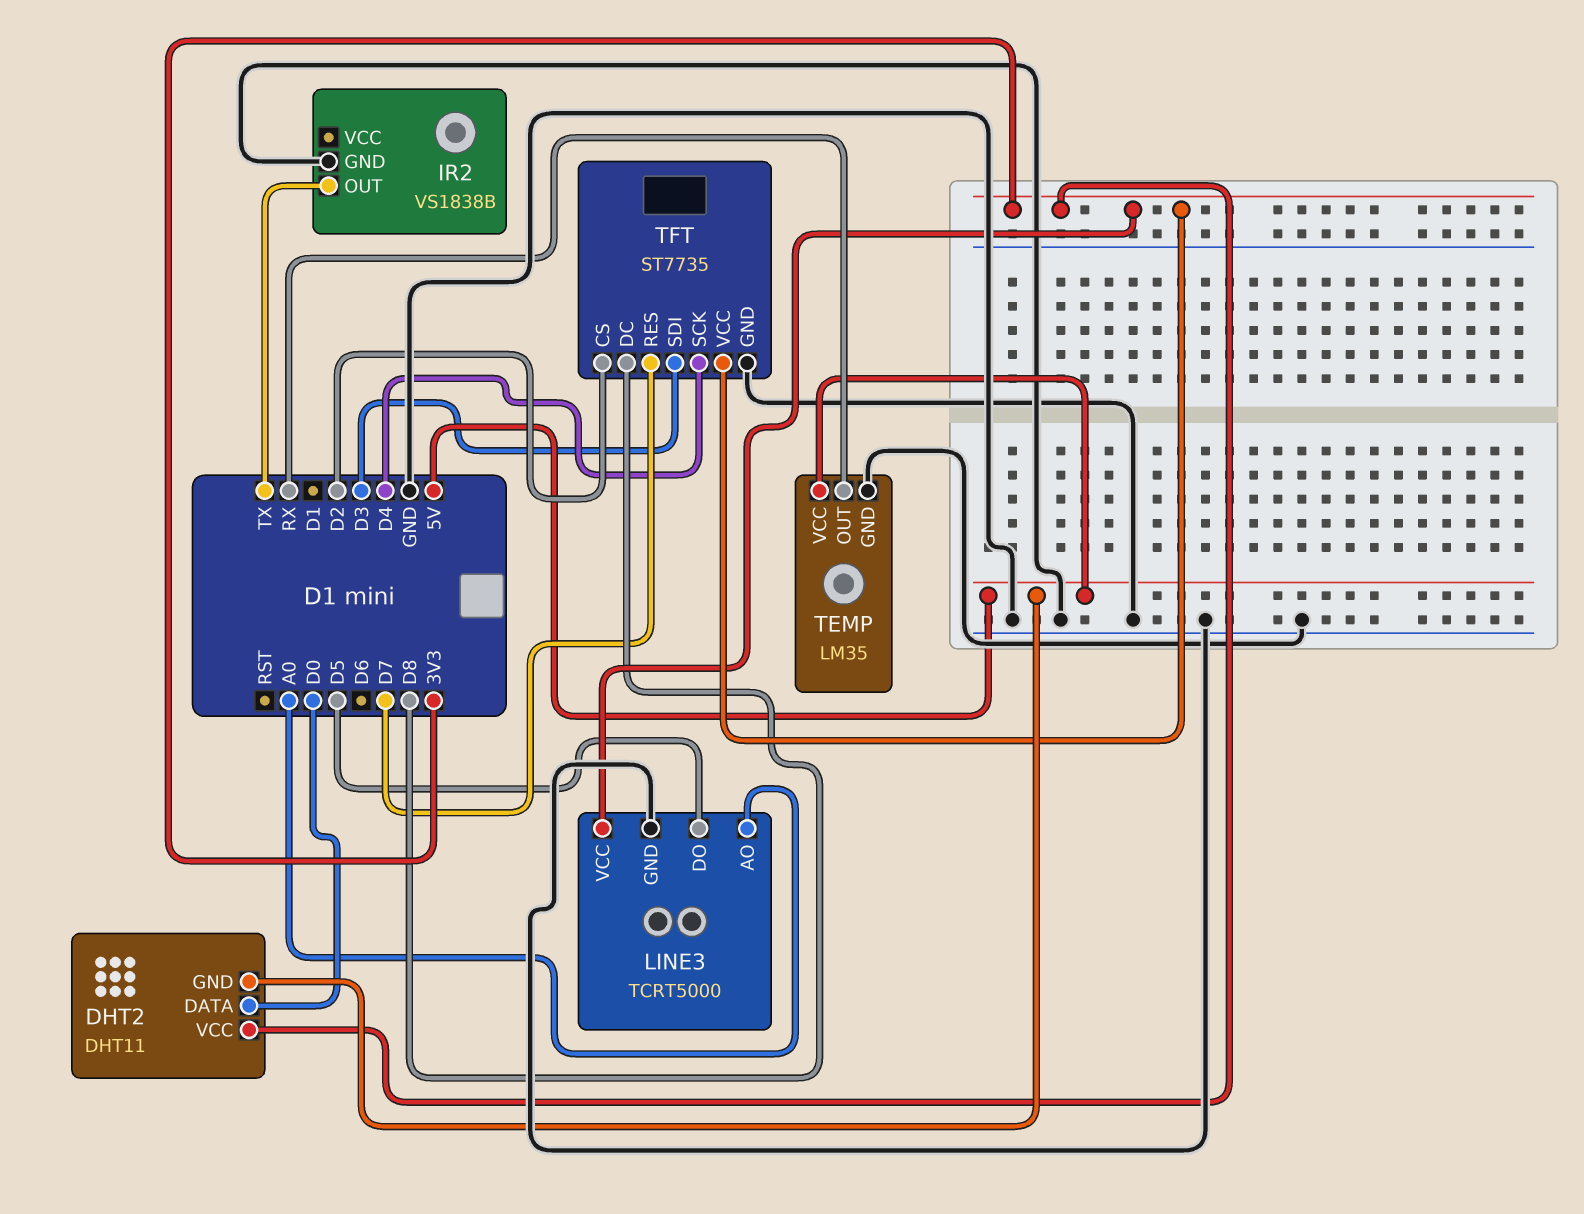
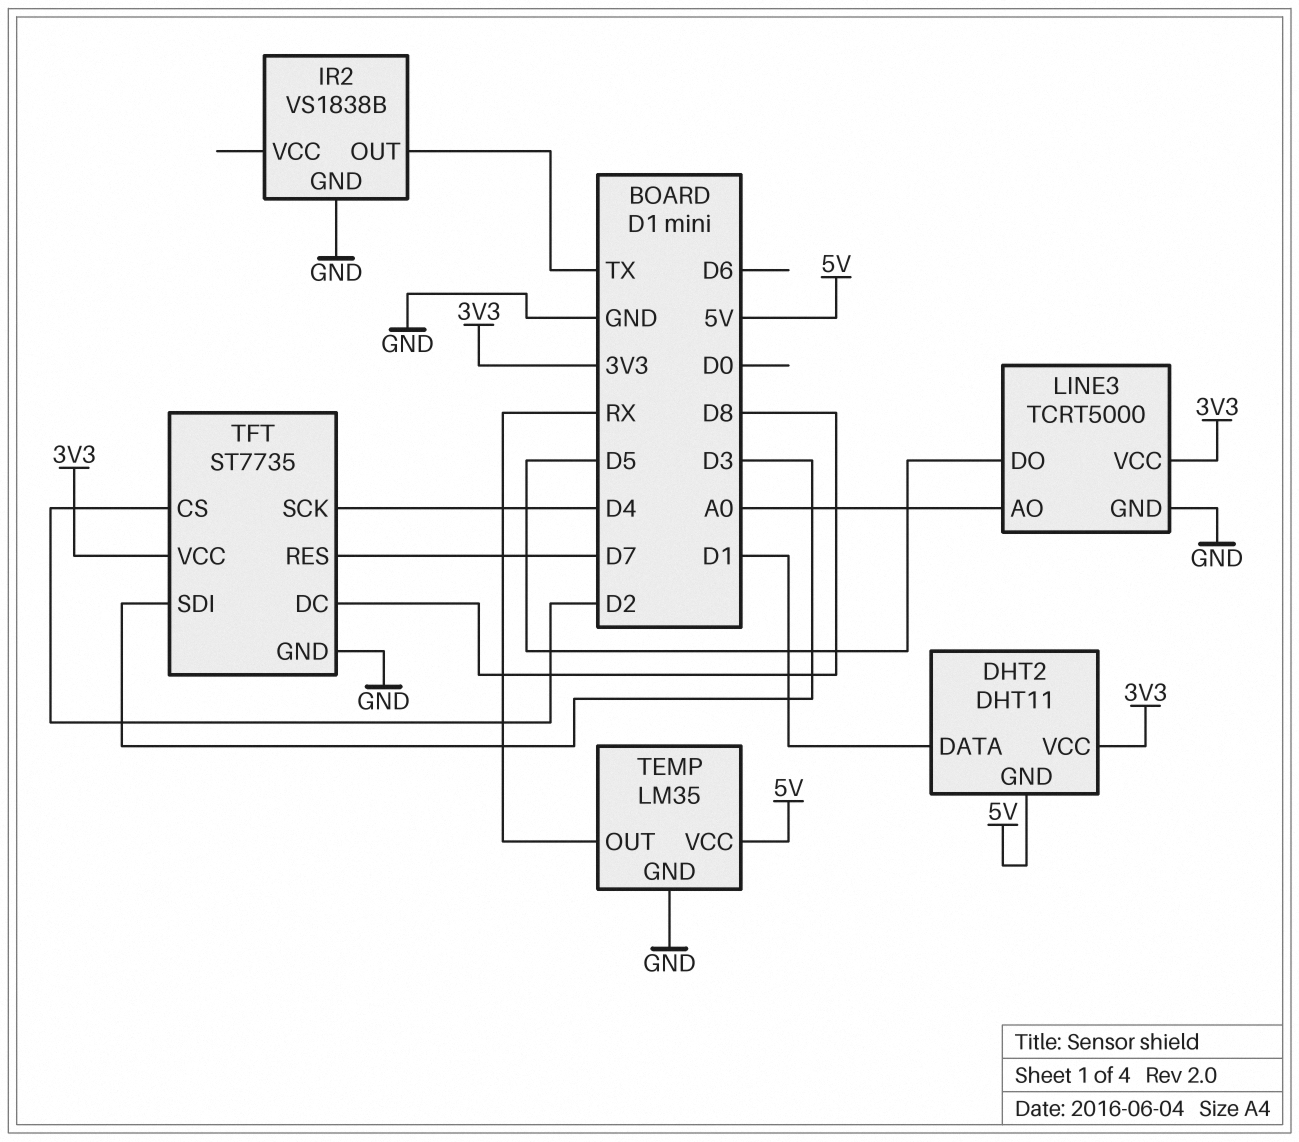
DHT2 pin DATA: D0 -> D1

